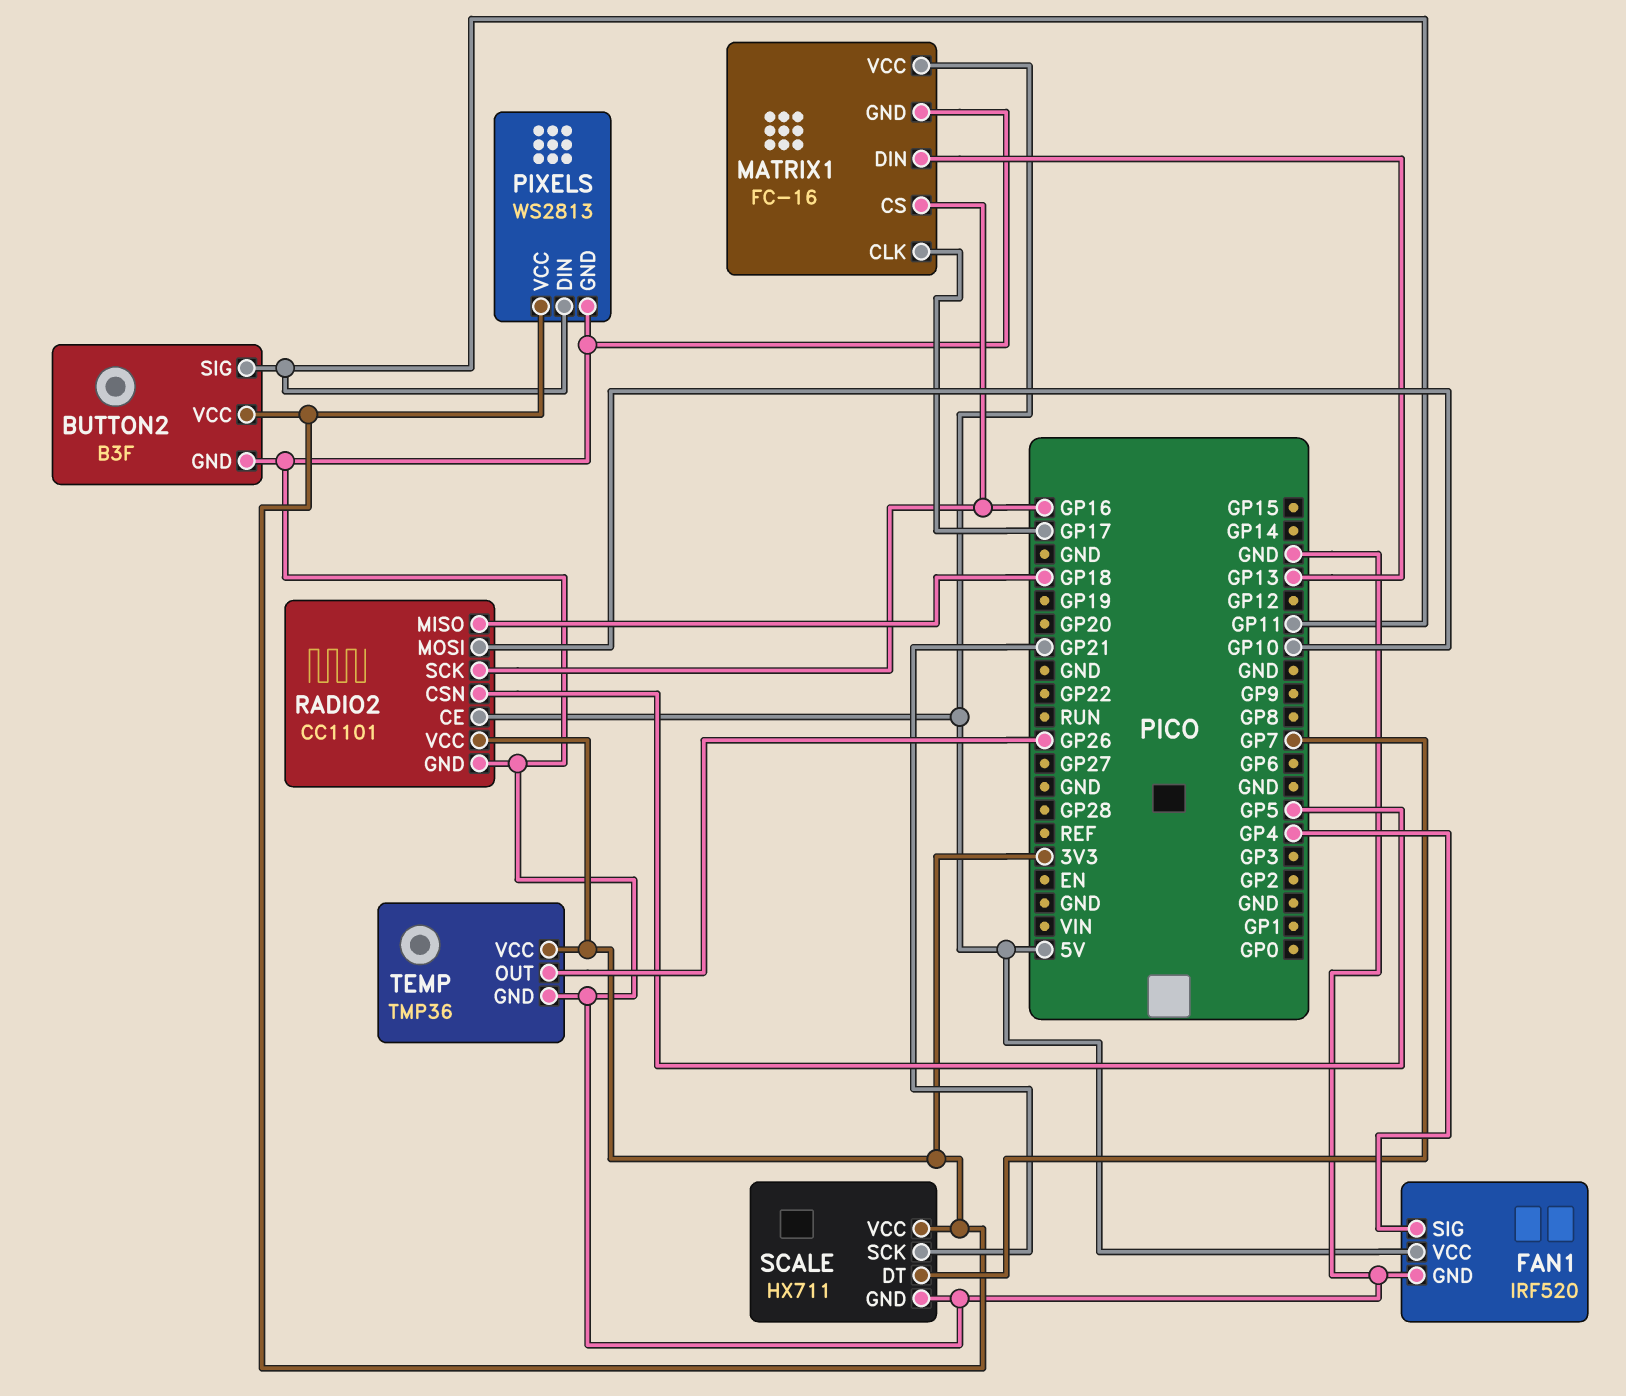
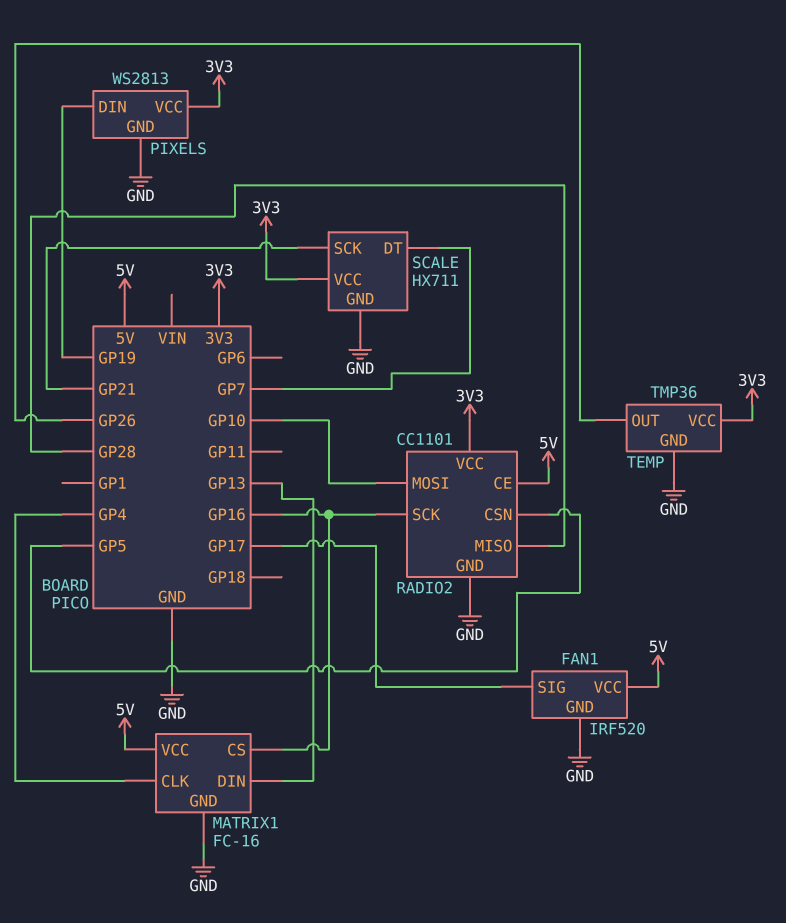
BUTTON2: B3F -> none
BUTTON2 pin GND: GND -> none
BUTTON2 pin SIG: GP11 -> none
BUTTON2 pin VCC: 3V3 -> none
FAN1 pin SIG: GP4 -> GP17
MATRIX1 pin CLK: GP17 -> GP4
PIXELS pin DIN: GP11 -> GP19
RADIO2 pin MISO: GP18 -> GP28

